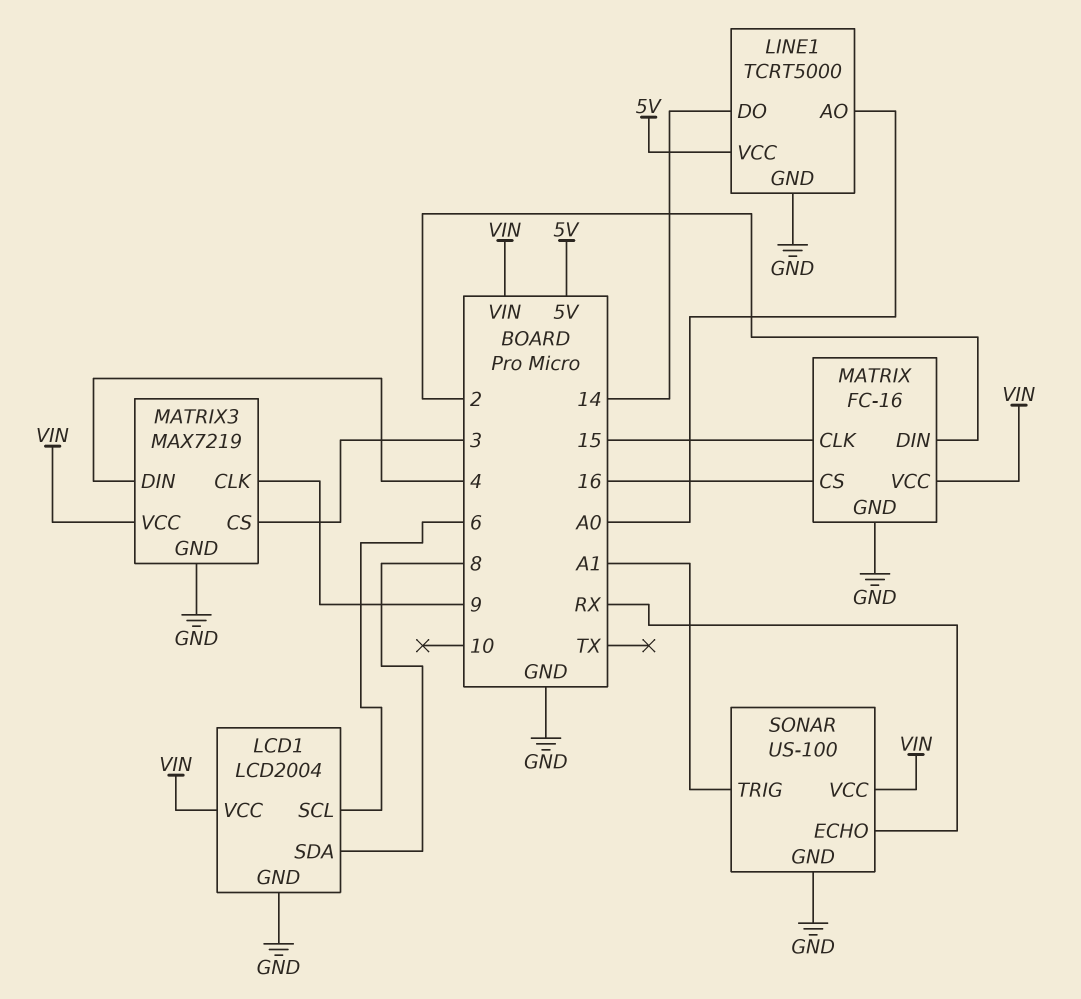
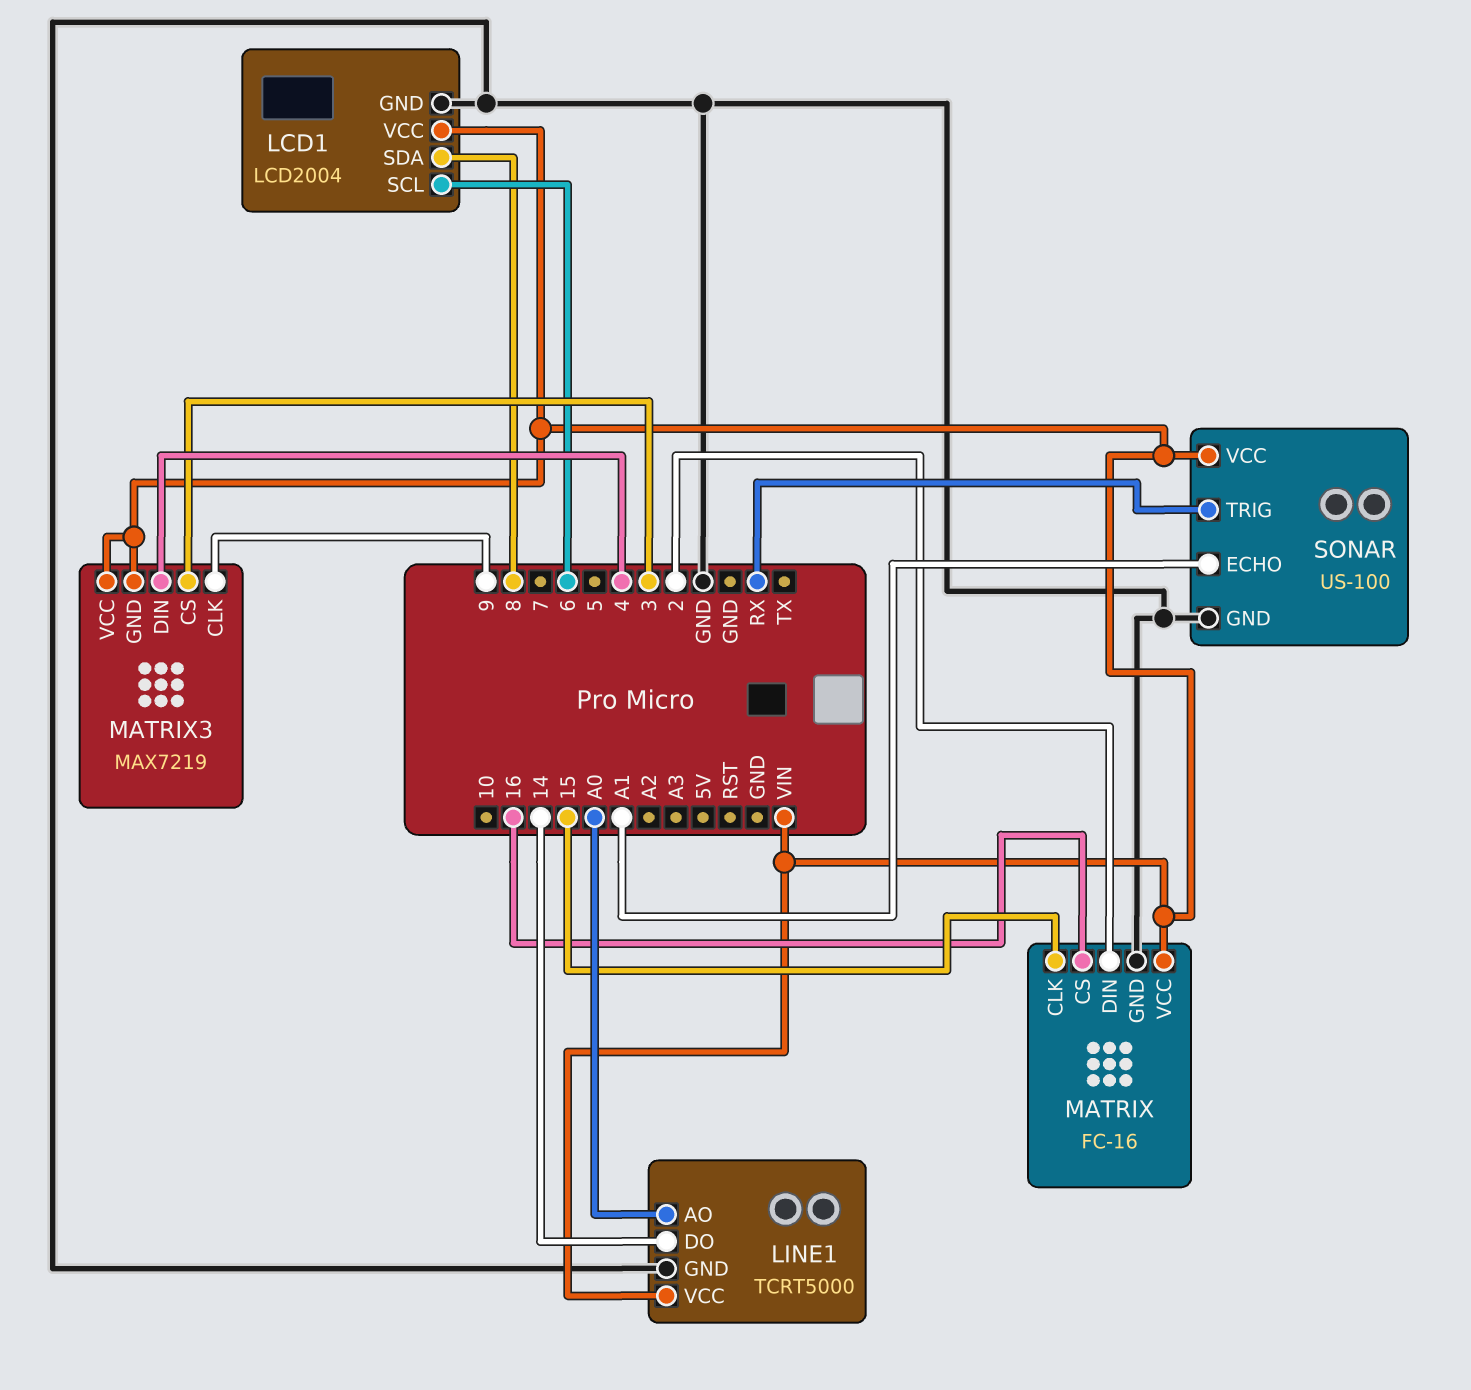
LINE1 pin VCC: 5V -> VIN
MATRIX3 pin GND: GND -> VIN
SONAR pin ECHO: RX -> A1
SONAR pin TRIG: A1 -> RX

